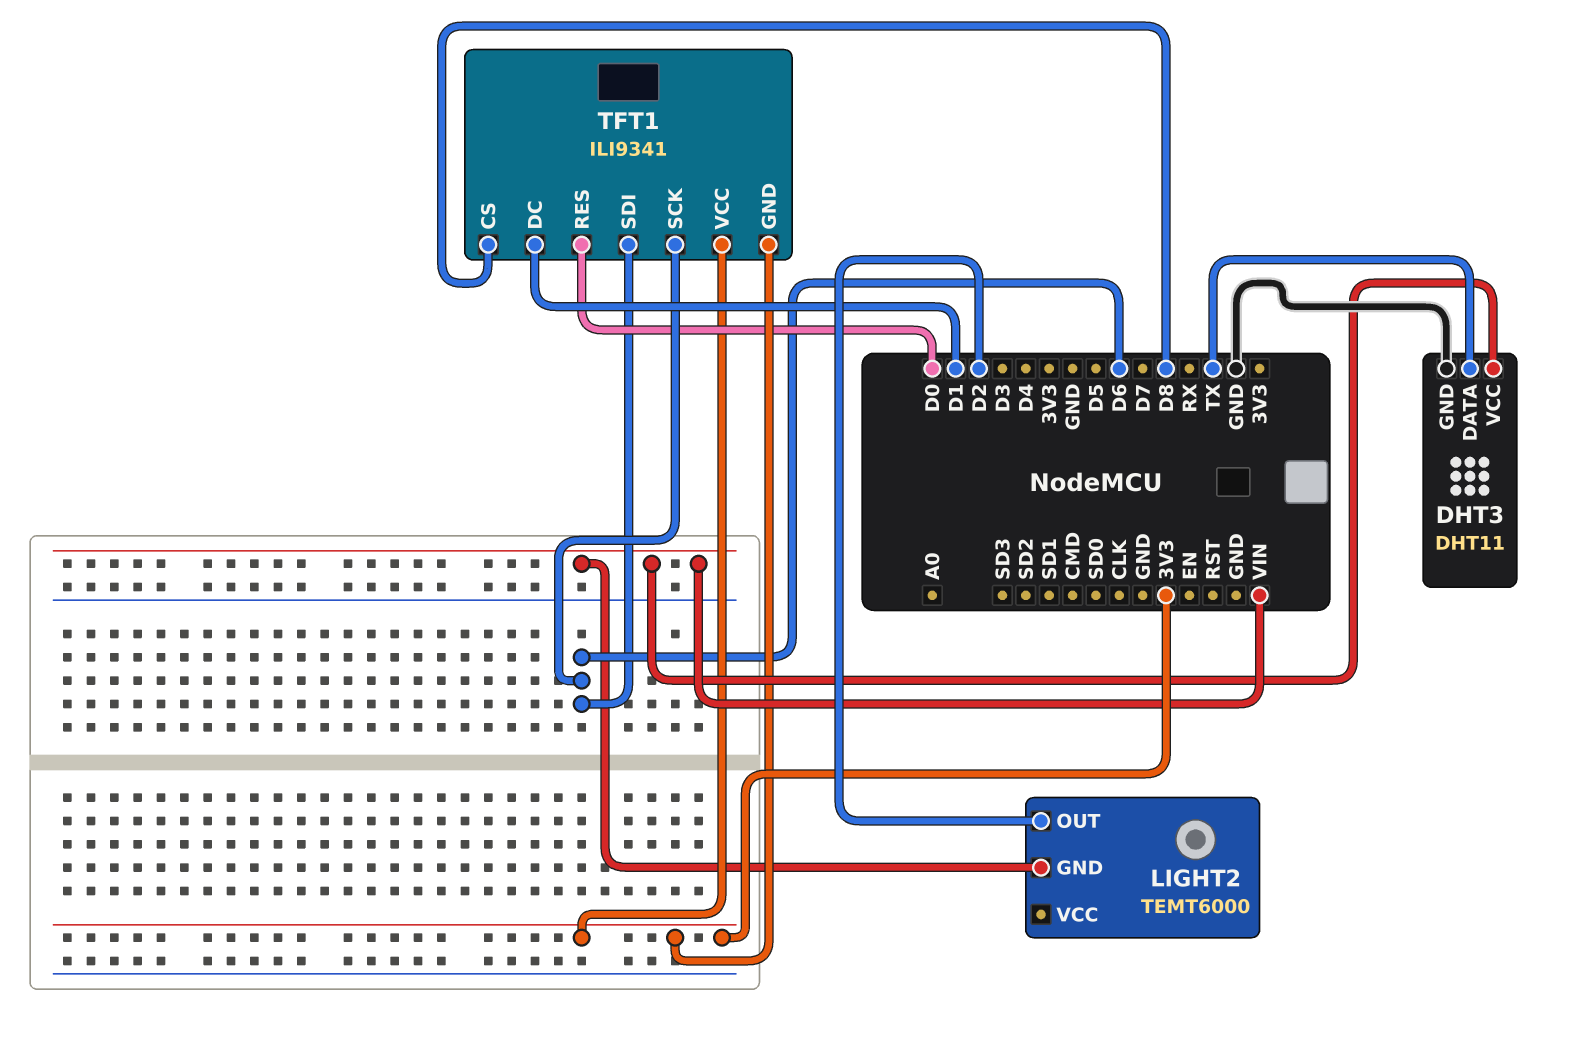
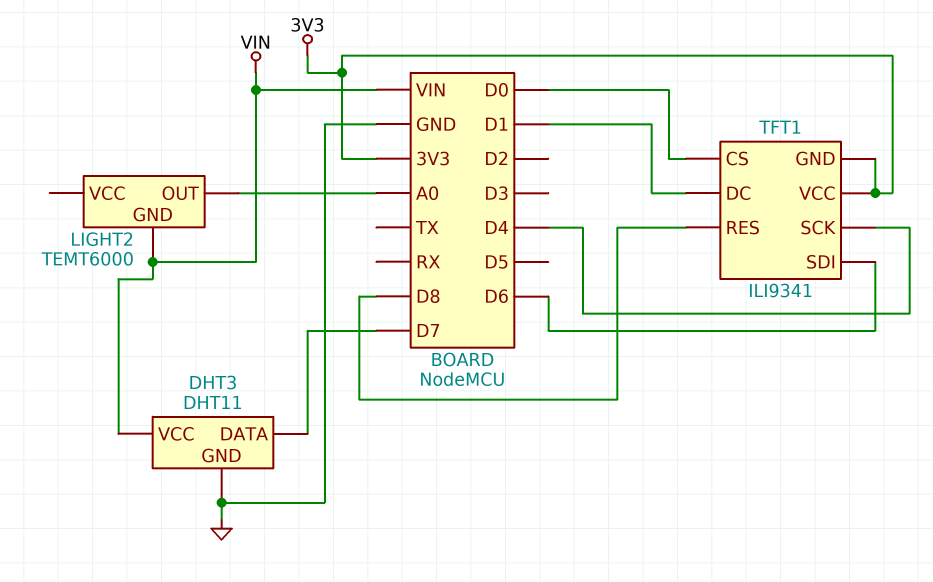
DHT3 pin DATA: TX -> D7
LIGHT2 pin OUT: D2 -> A0
TFT1 pin CS: D8 -> D0
TFT1 pin RES: D0 -> D8
TFT1 pin SCK: D6 -> D4

